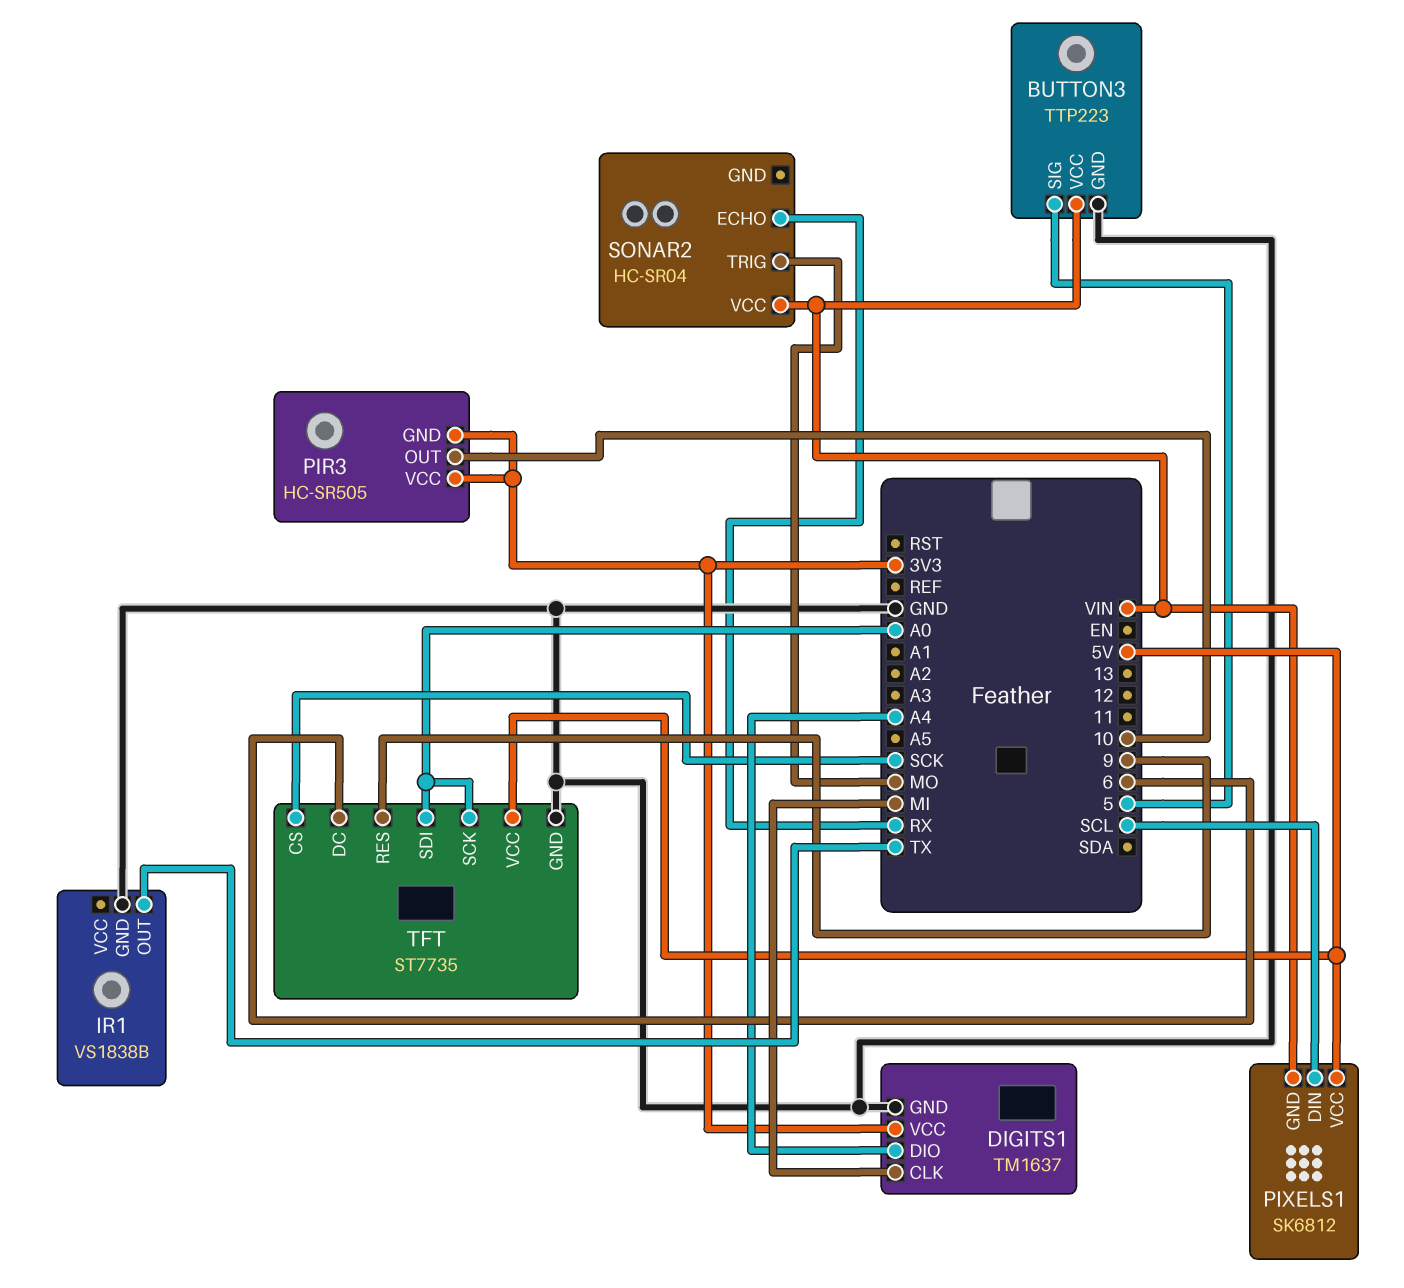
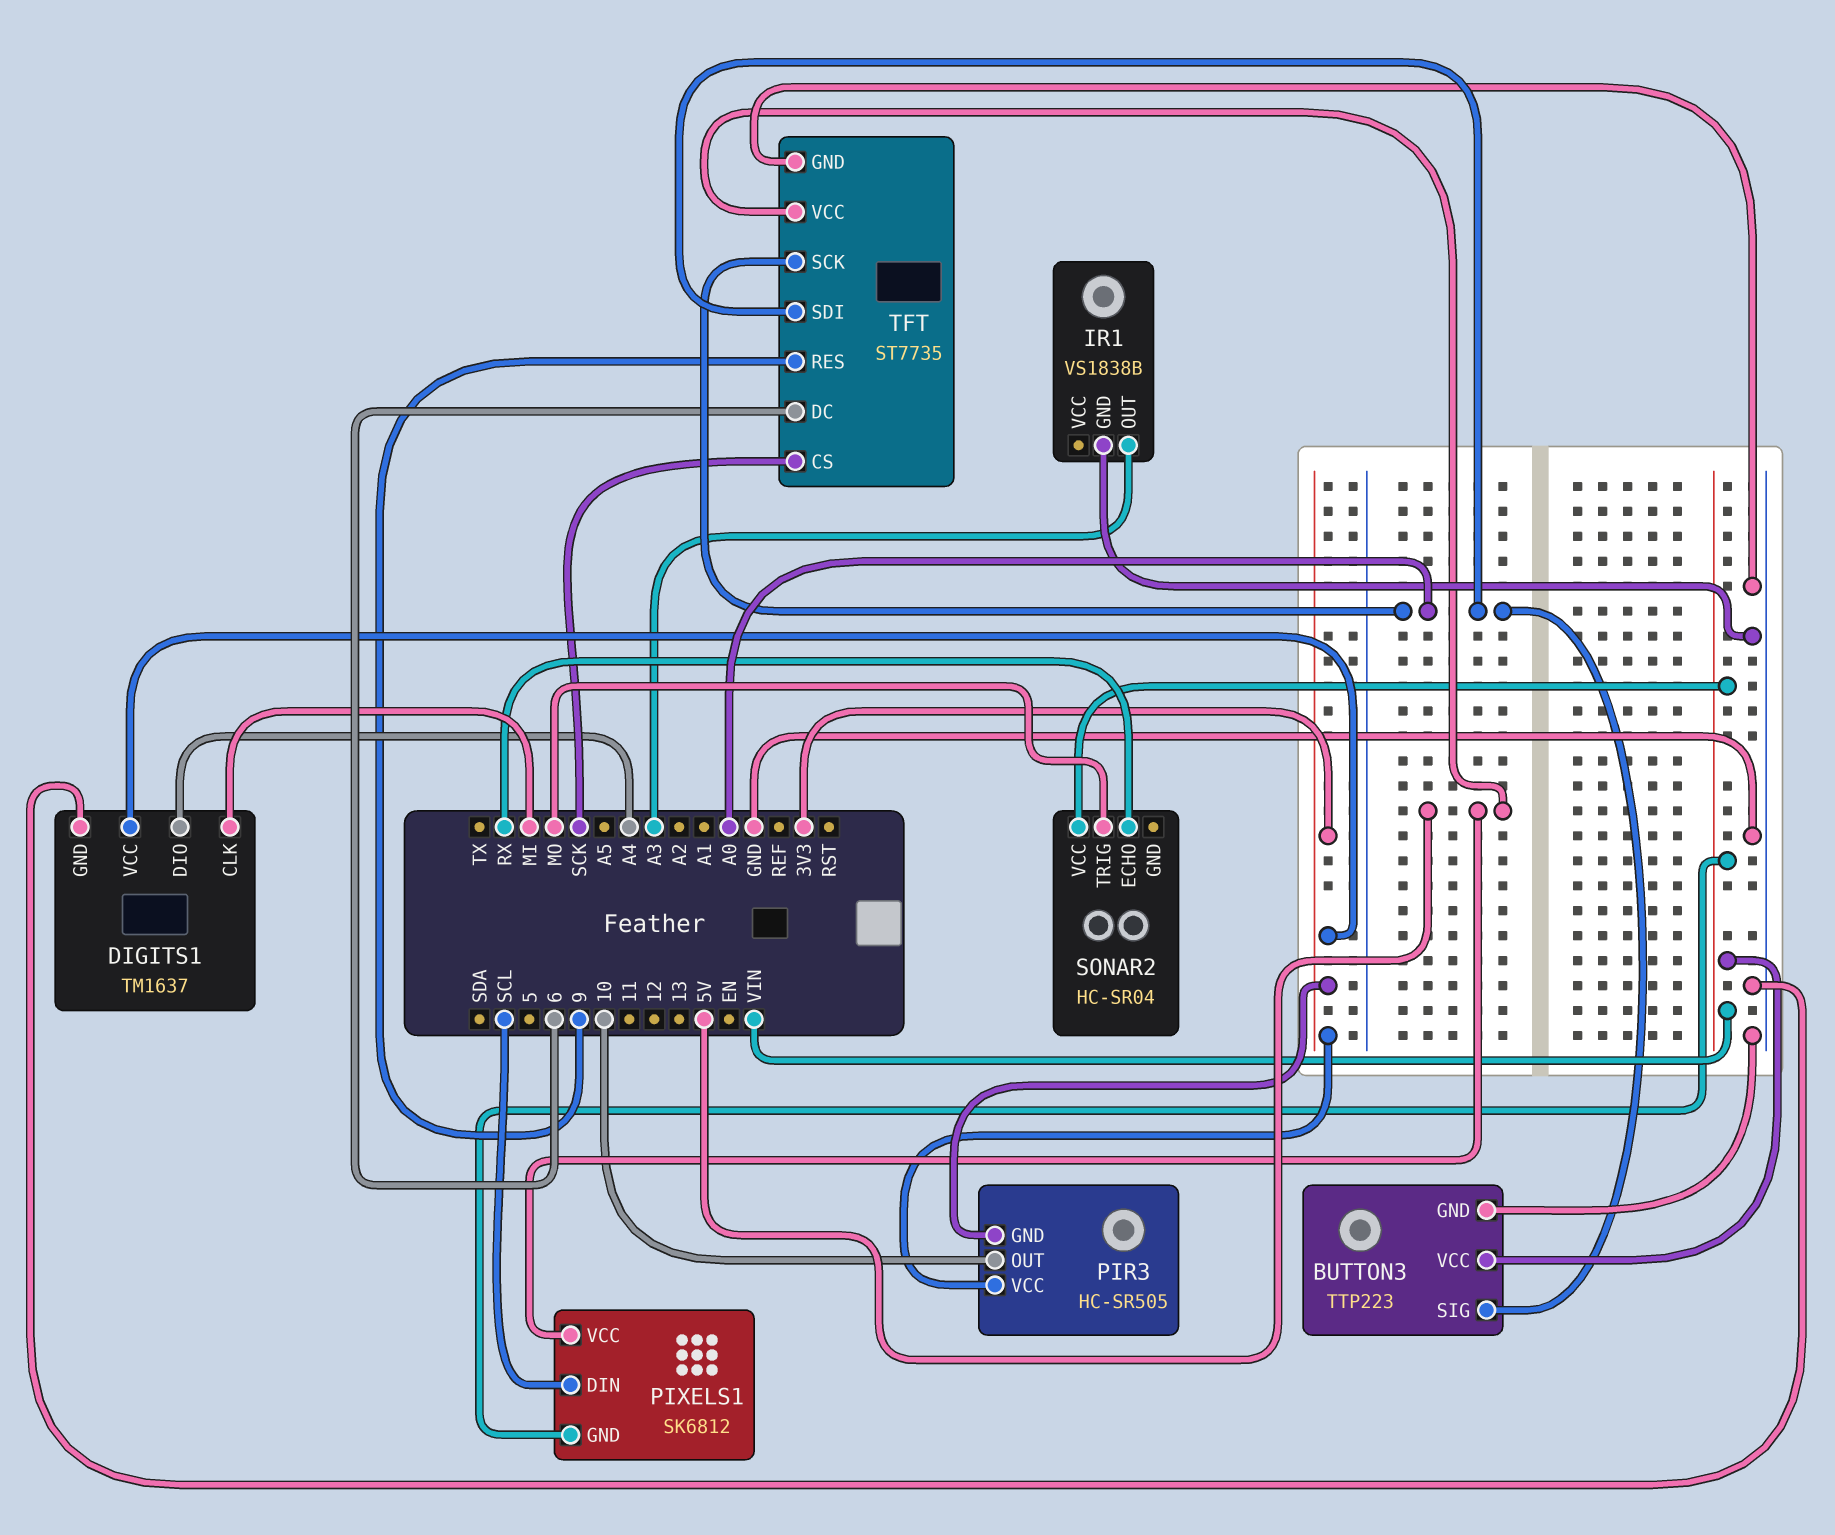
BUTTON3 pin SIG: 5 -> A0
IR1 pin OUT: TX -> A3

